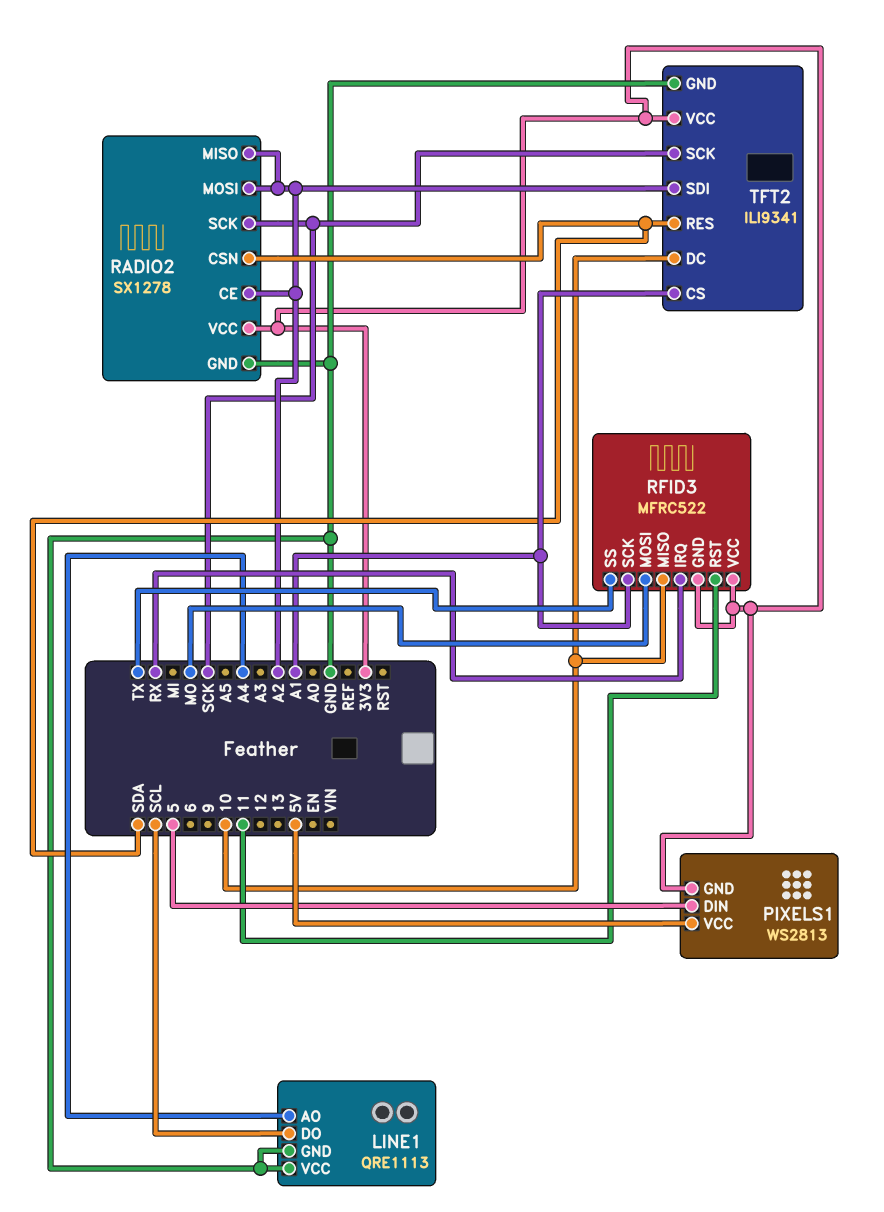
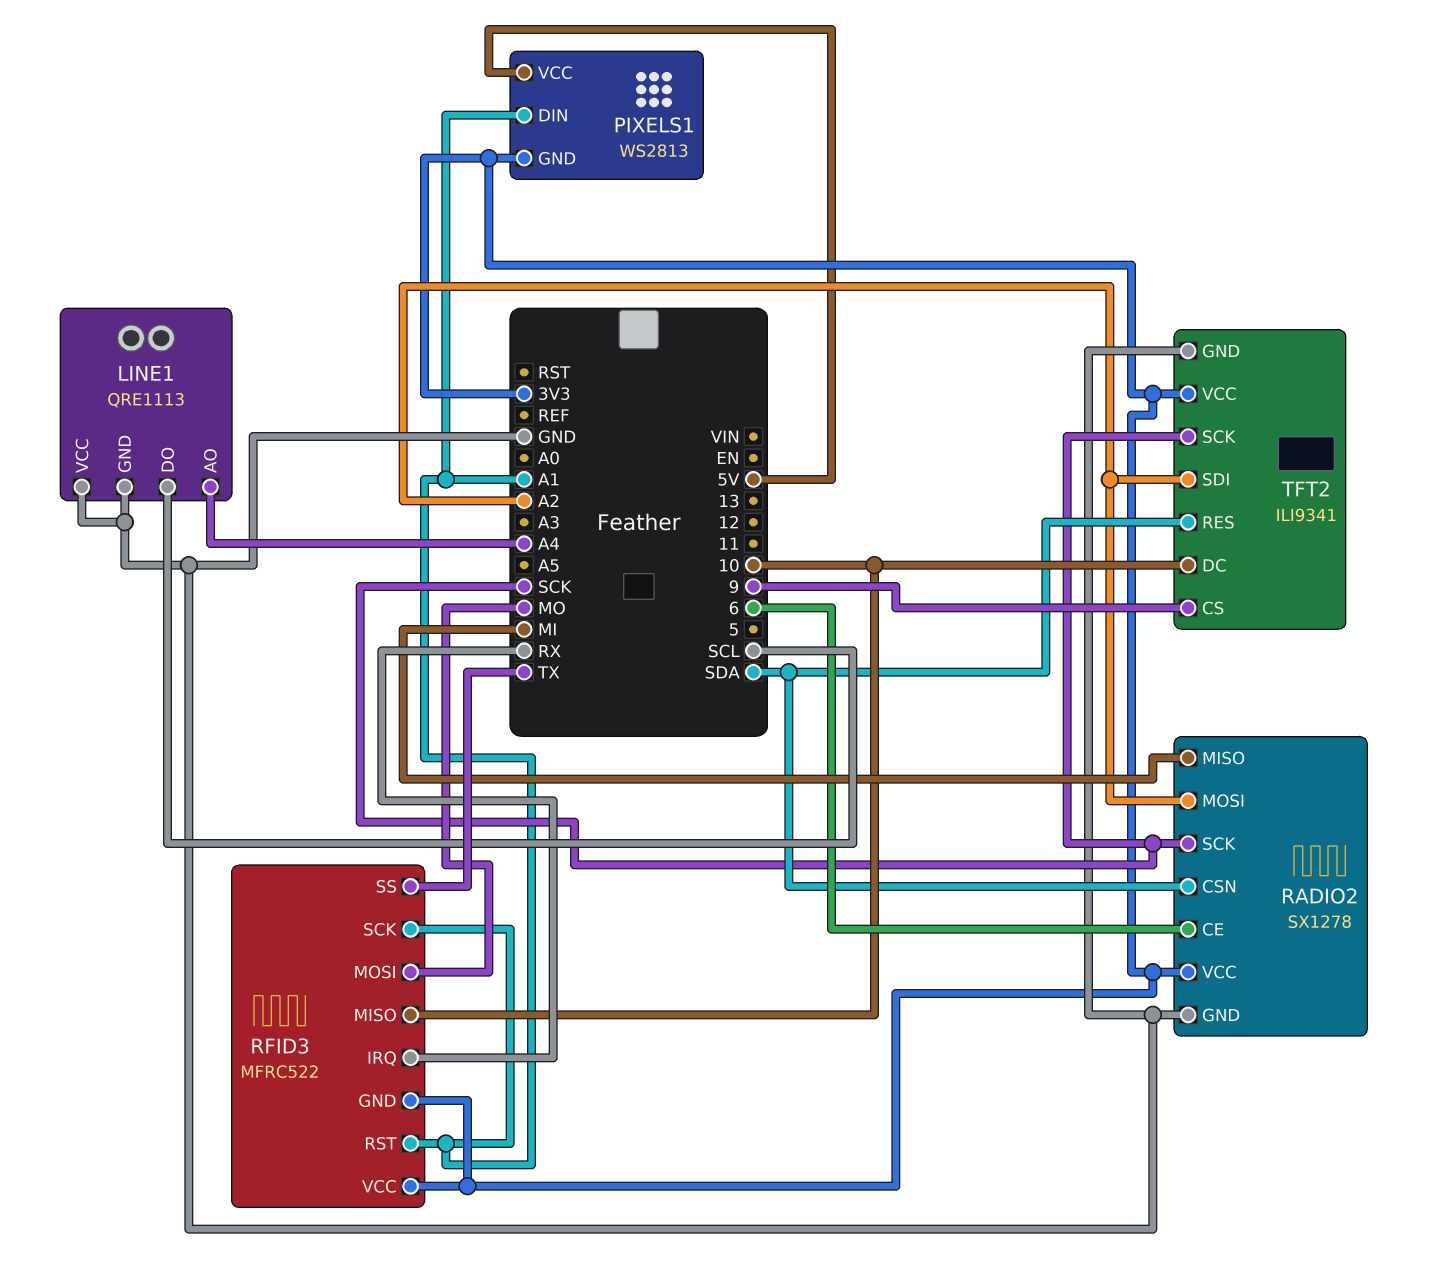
PIXELS1 pin DIN: 5 -> A1
RADIO2 pin CE: A2 -> 6
RADIO2 pin MISO: A2 -> MI
RFID3 pin RST: 11 -> A1
TFT2 pin CS: A1 -> 9

